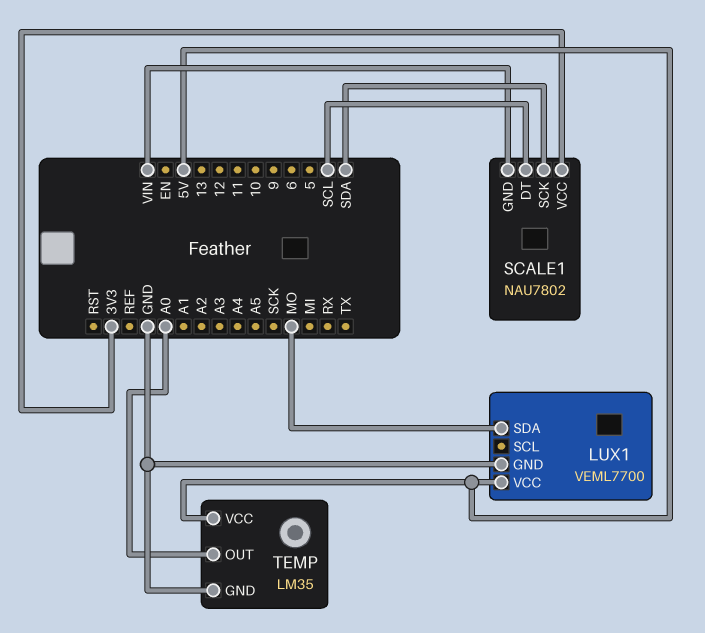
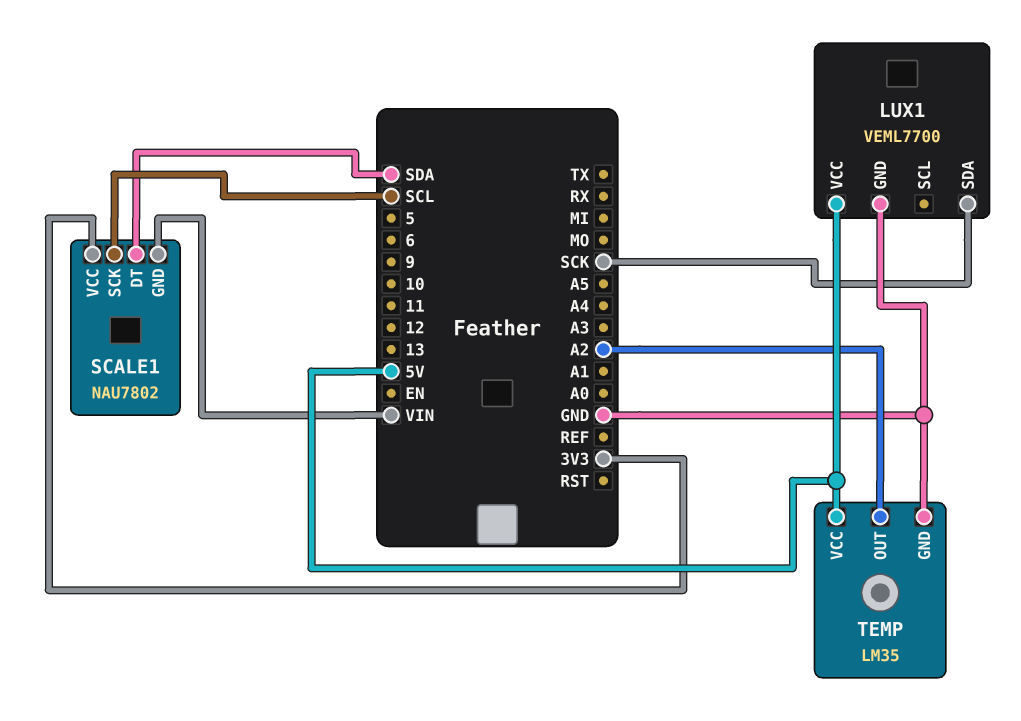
LUX1 pin SDA: MO -> SCK
SCALE1 pin DT: SCL -> SDA
SCALE1 pin SCK: SDA -> SCL
TEMP pin OUT: A0 -> A2

